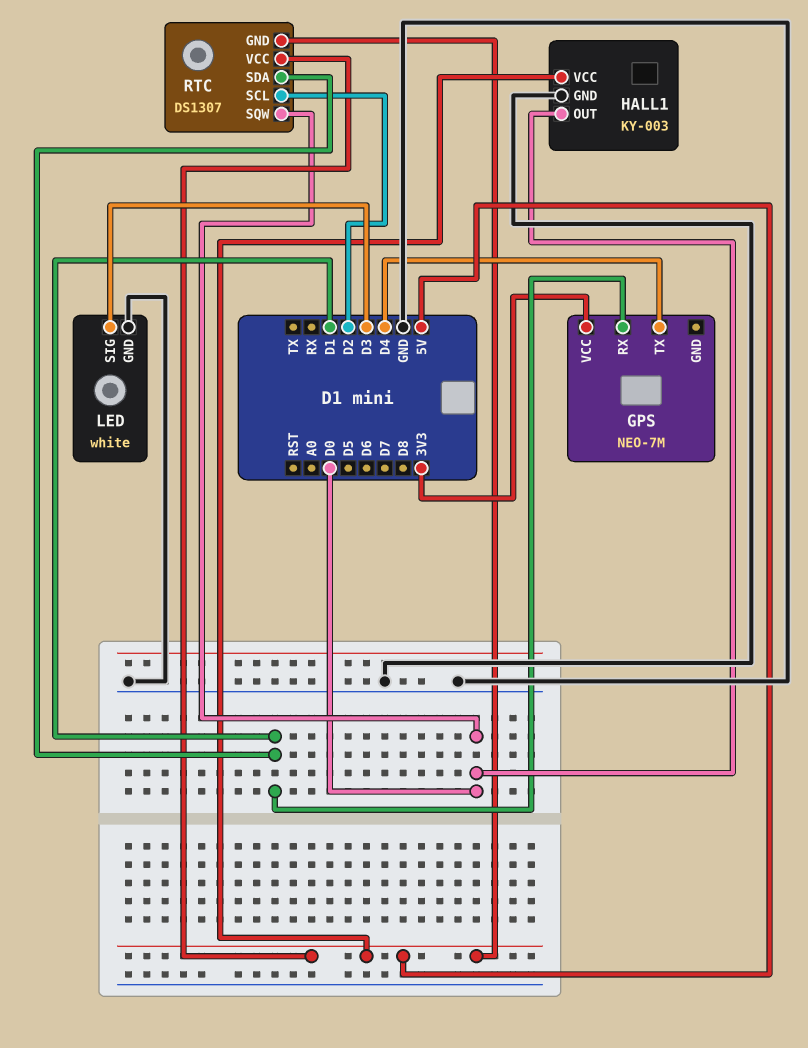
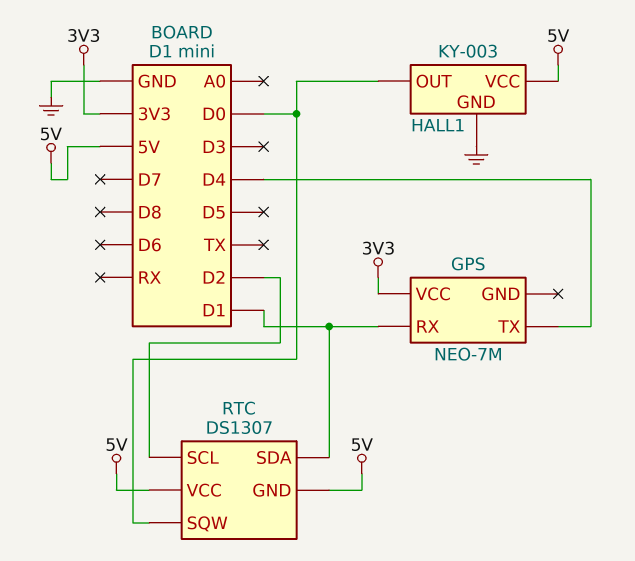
LED: white -> none
LED pin GND: GND -> none
LED pin SIG: D3 -> none

